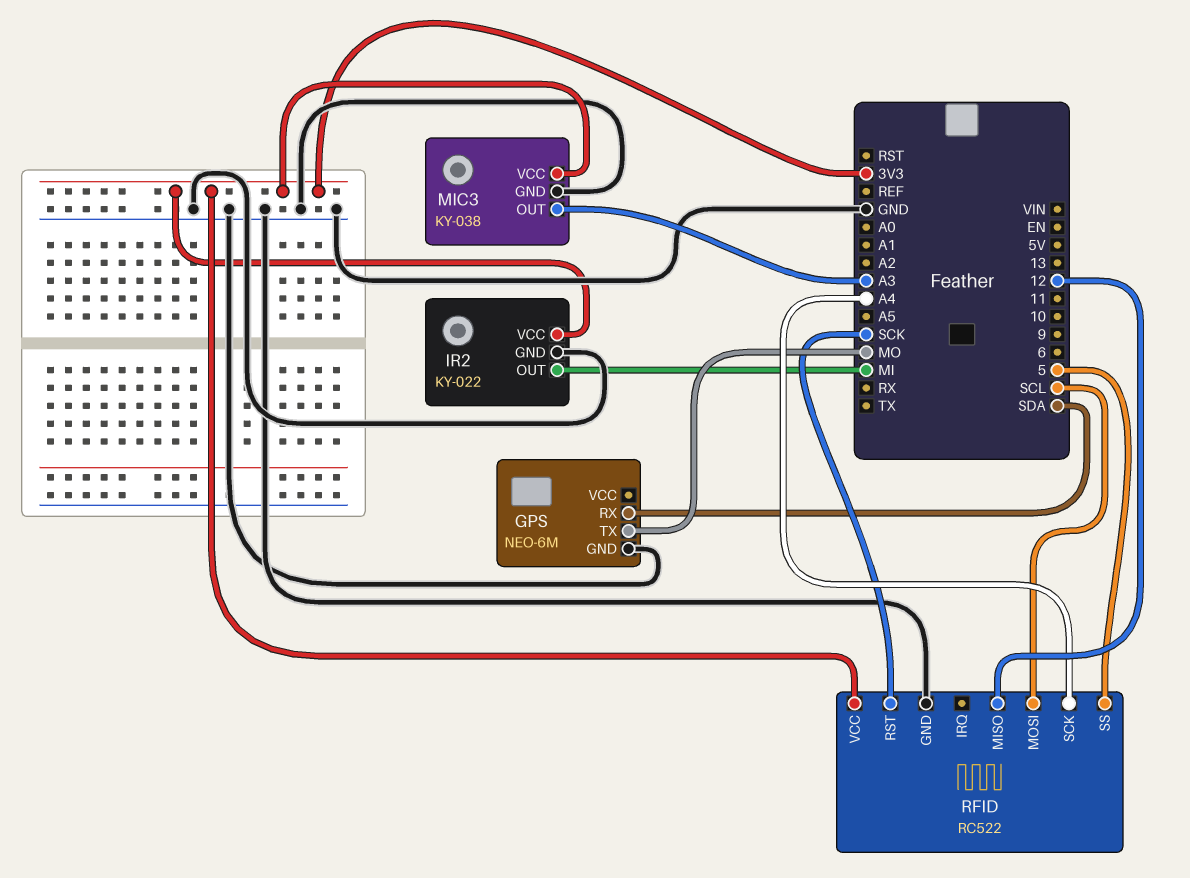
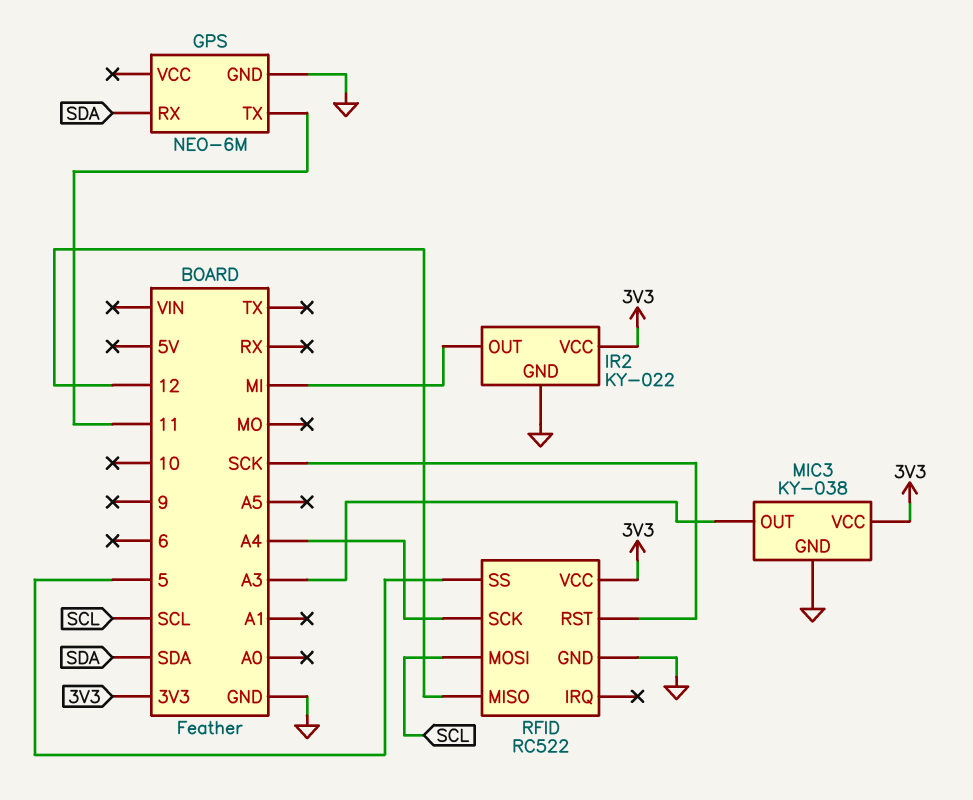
GPS pin TX: MO -> 11

